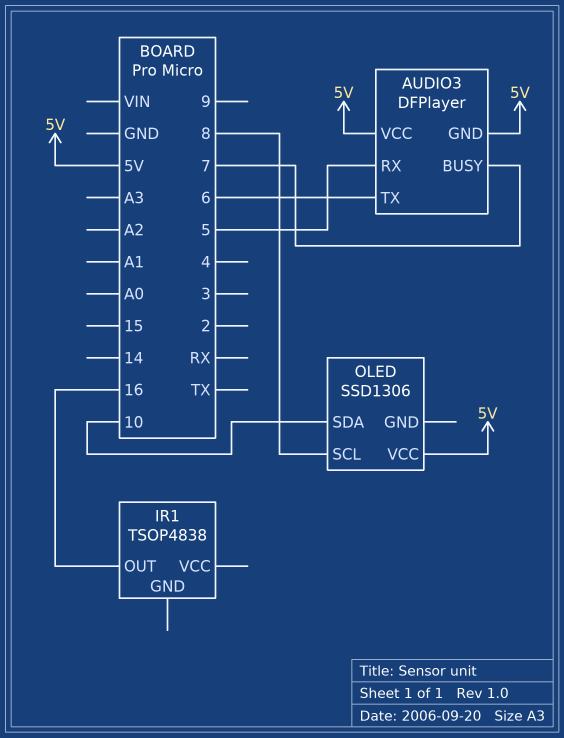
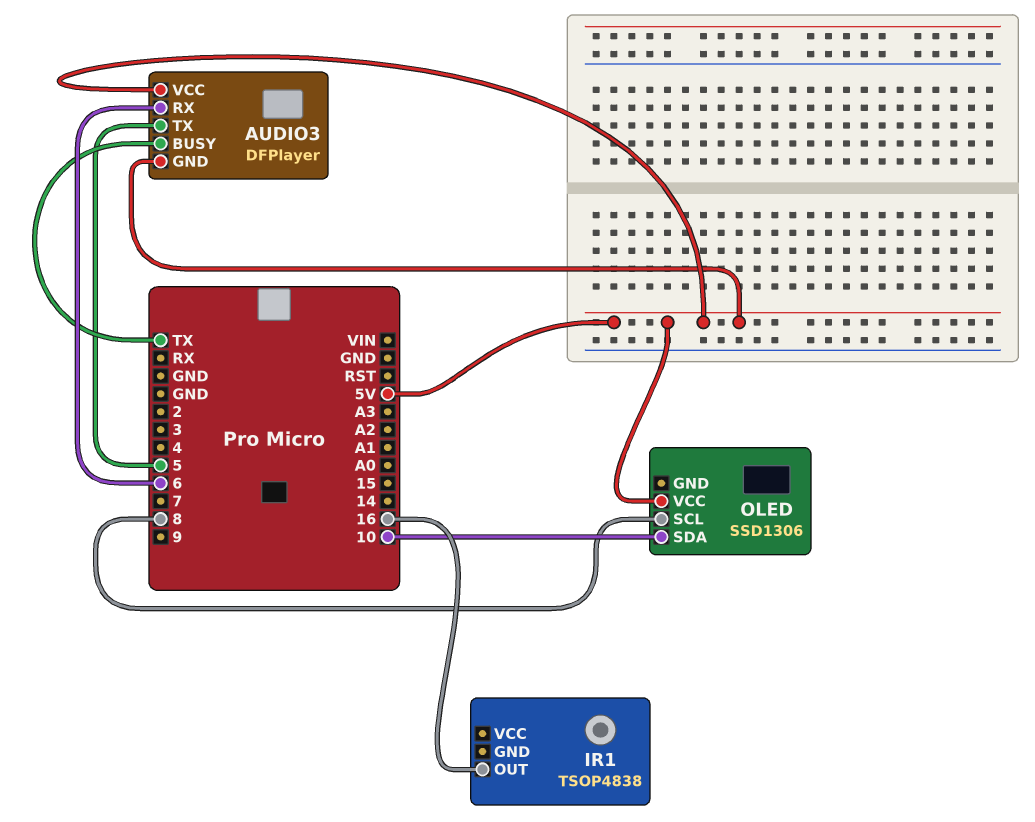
AUDIO3 pin BUSY: 7 -> TX
AUDIO3 pin RX: 5 -> 6
AUDIO3 pin TX: 6 -> 5

